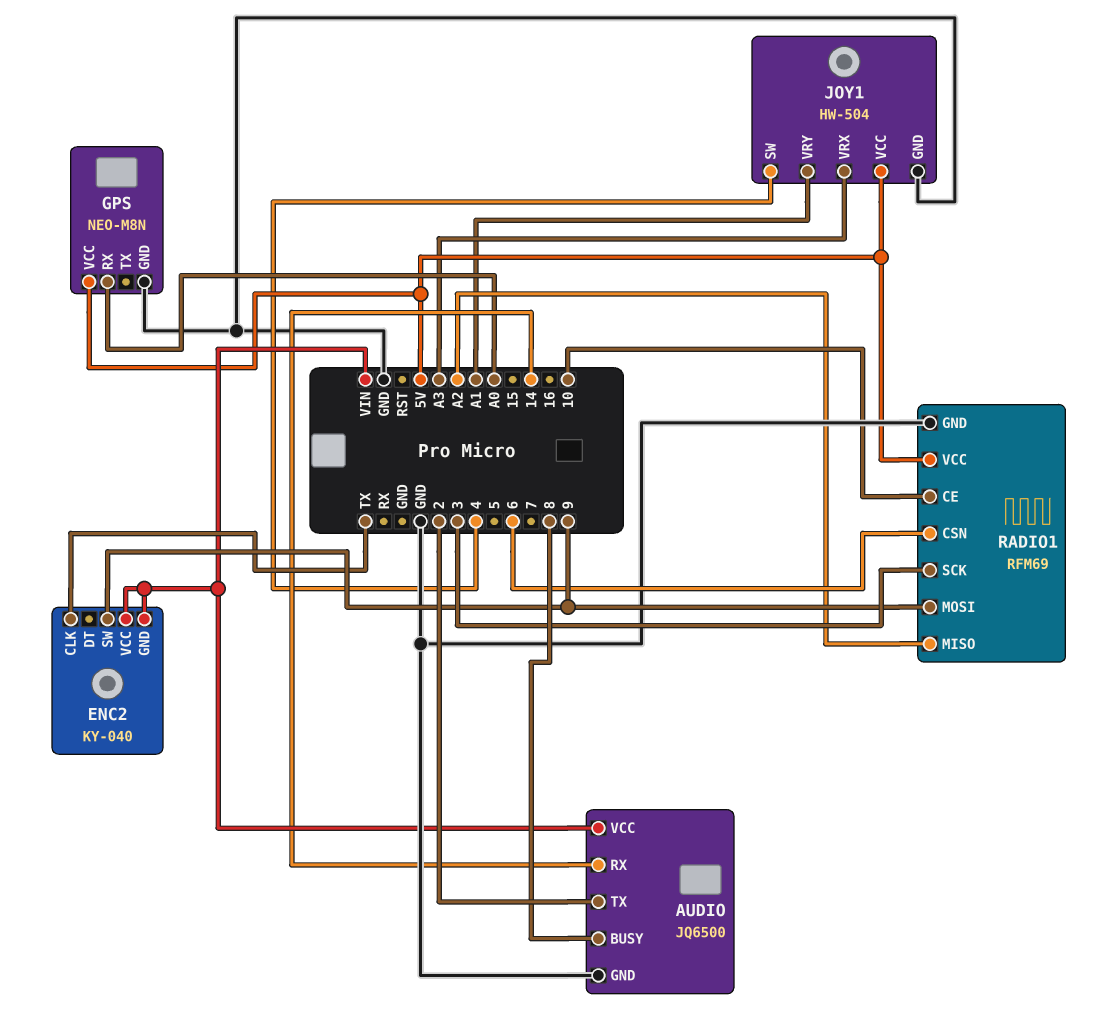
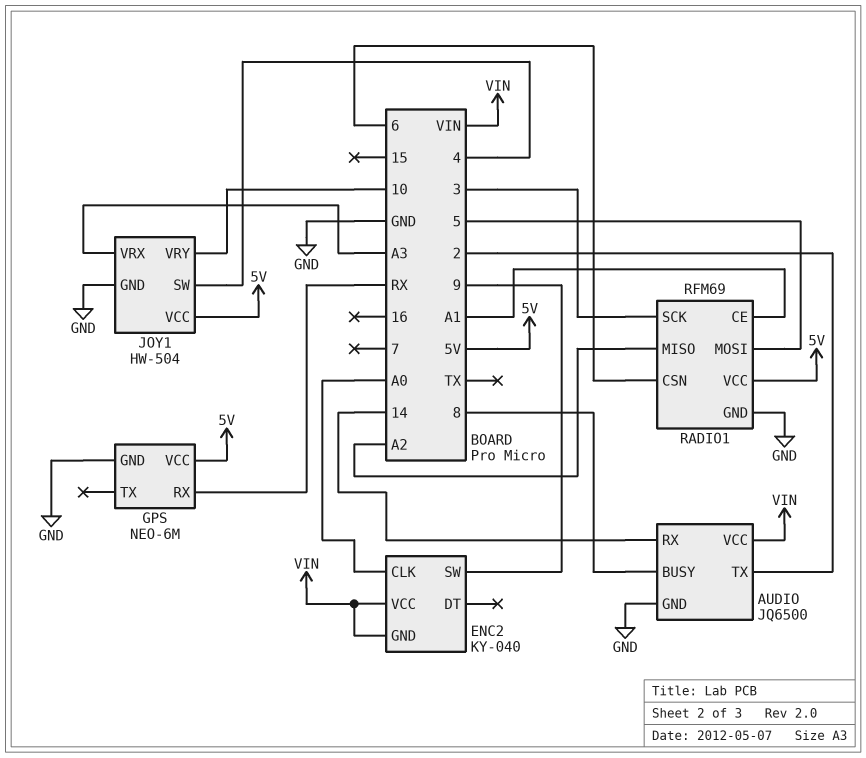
ENC2 pin CLK: TX -> A0
GPS: NEO-M8N -> NEO-6M
GPS pin RX: A0 -> RX
JOY1 pin VRY: A1 -> 10
RADIO1 pin CE: 10 -> A1
RADIO1 pin MOSI: 9 -> 5

